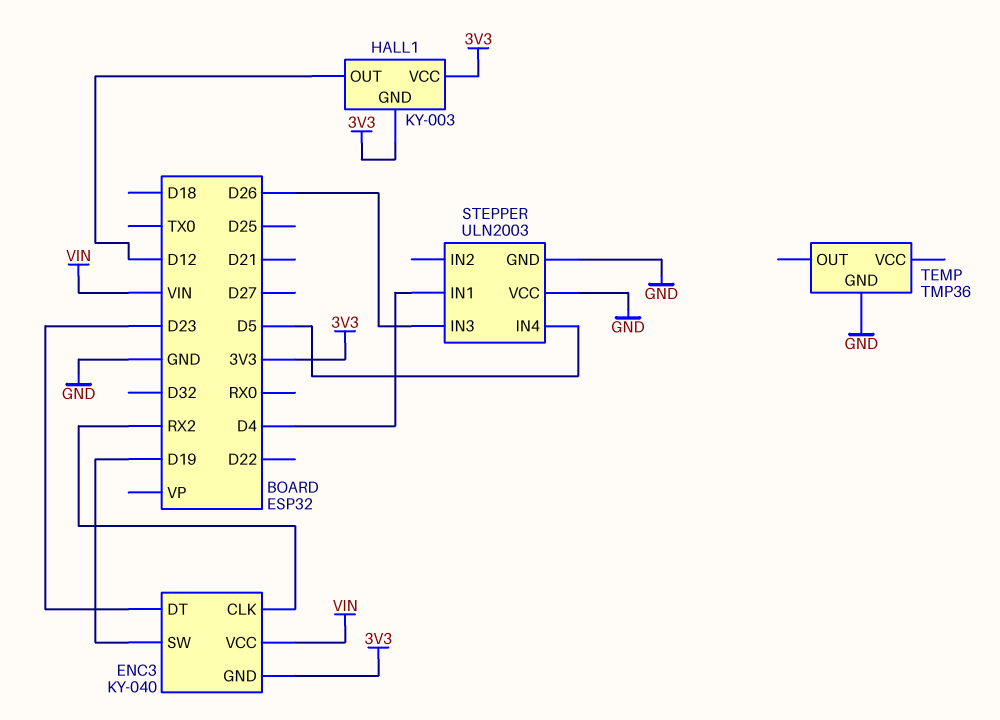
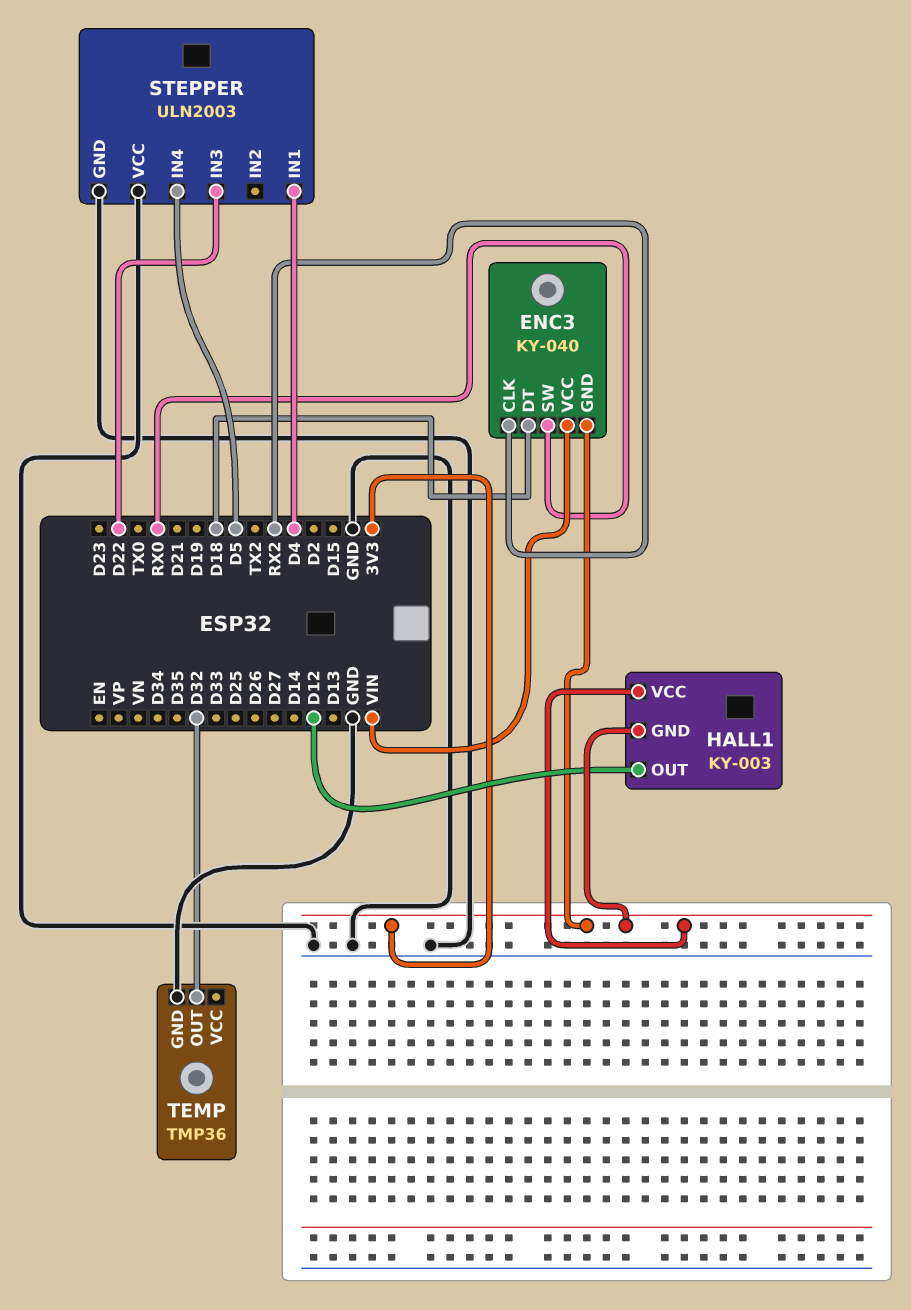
ENC3 pin DT: D23 -> D18
ENC3 pin SW: D19 -> RX0
STEPPER pin IN3: D26 -> D22
TEMP pin OUT: none -> D32

